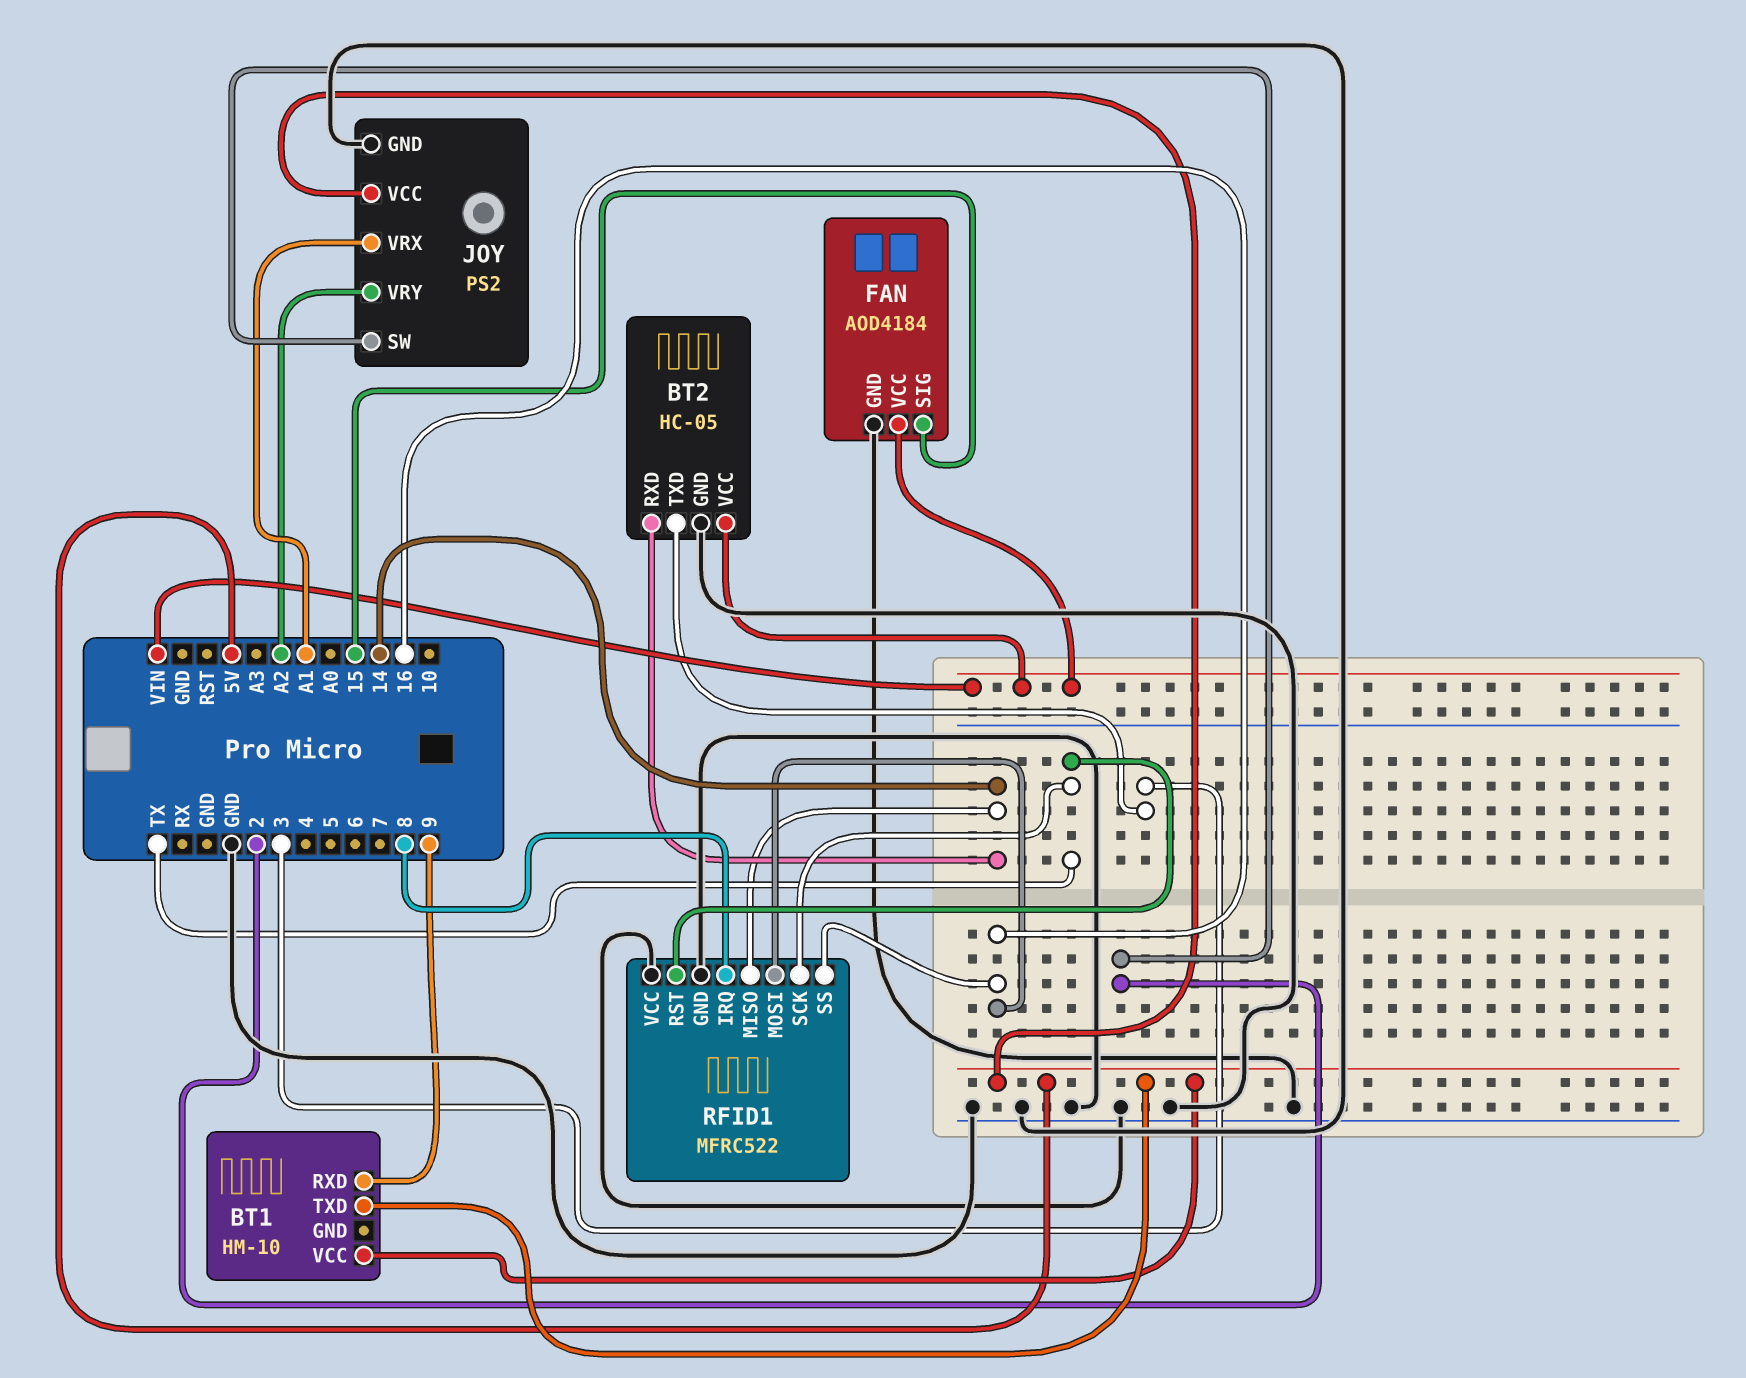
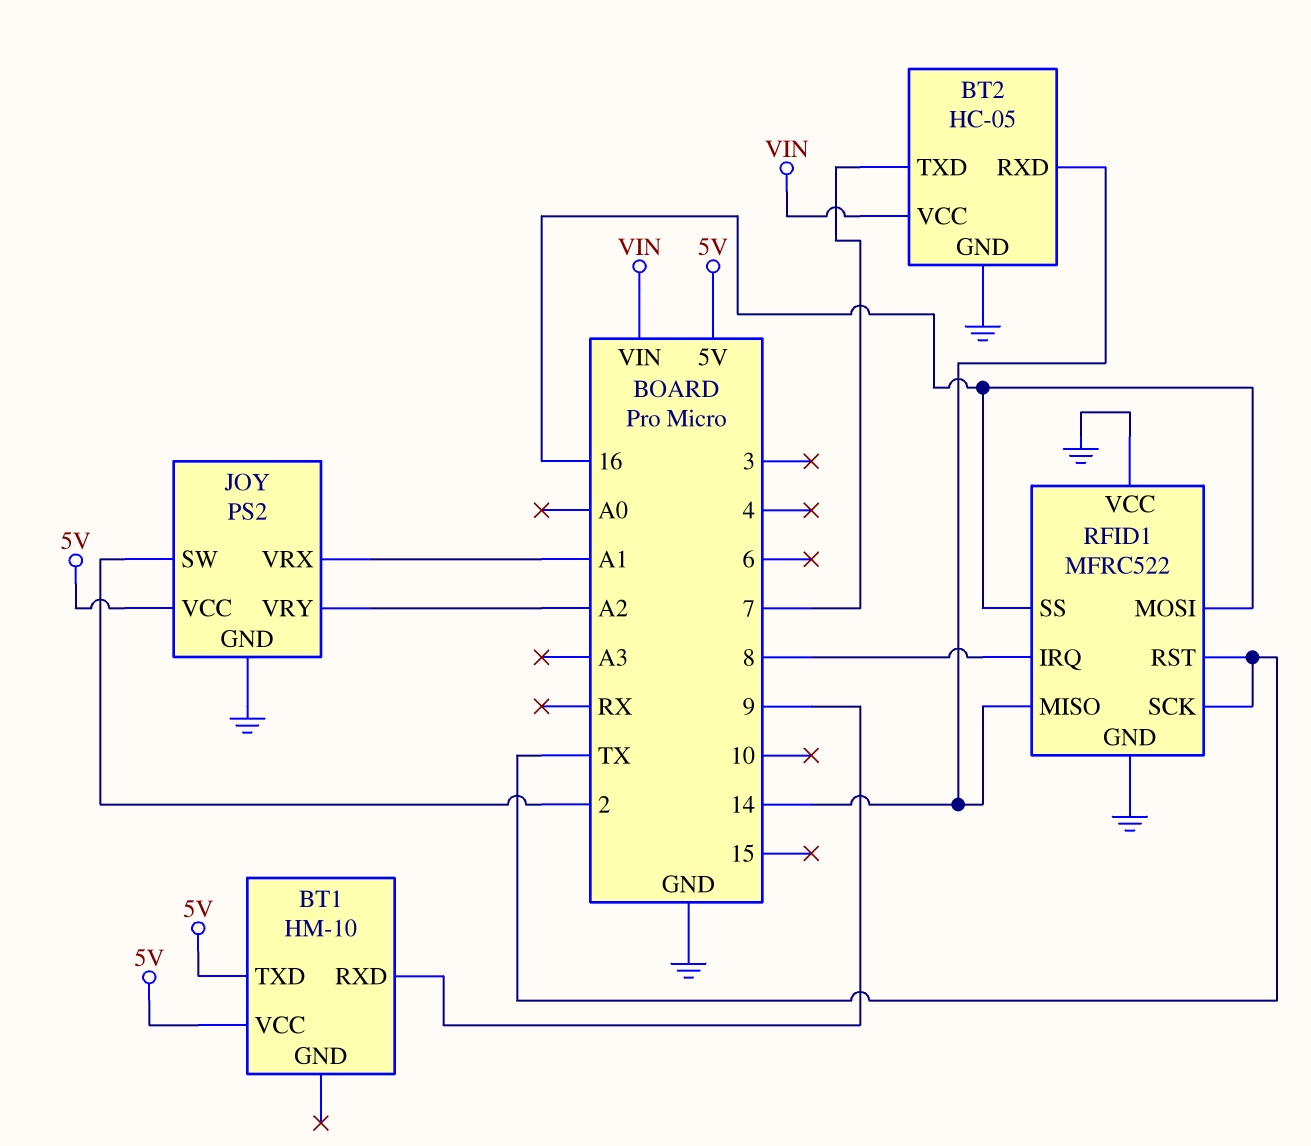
BT2 pin TXD: 3 -> 7
FAN: AOD4184 -> none
FAN pin GND: GND -> none
FAN pin SIG: 15 -> none
FAN pin VCC: VIN -> none

